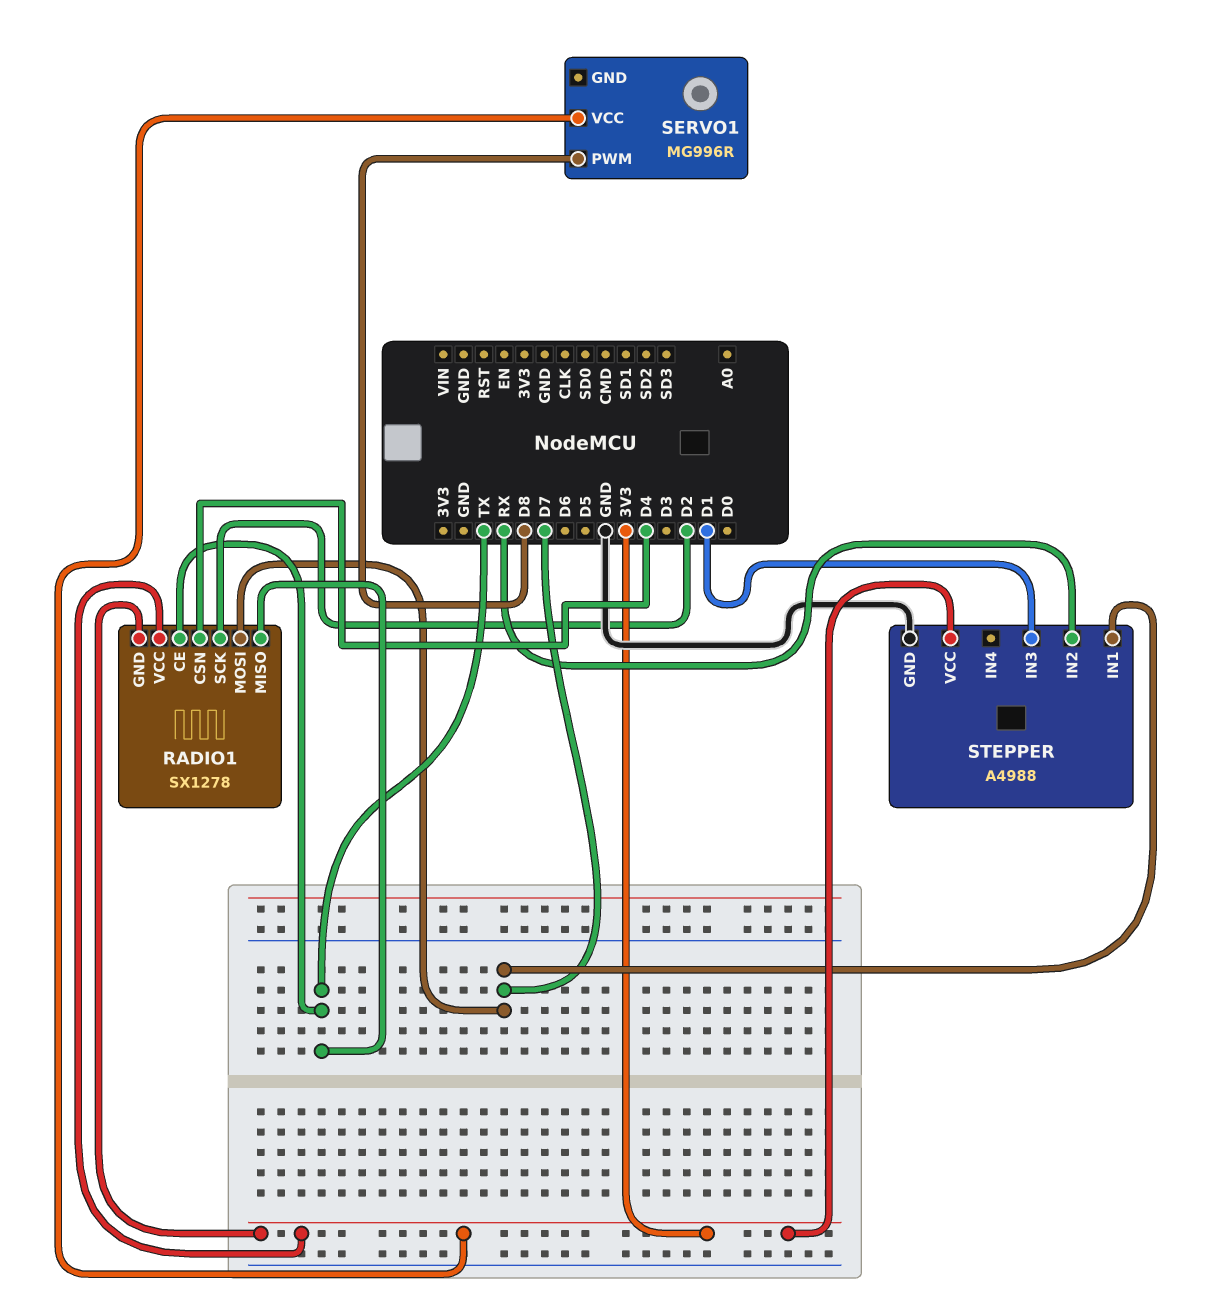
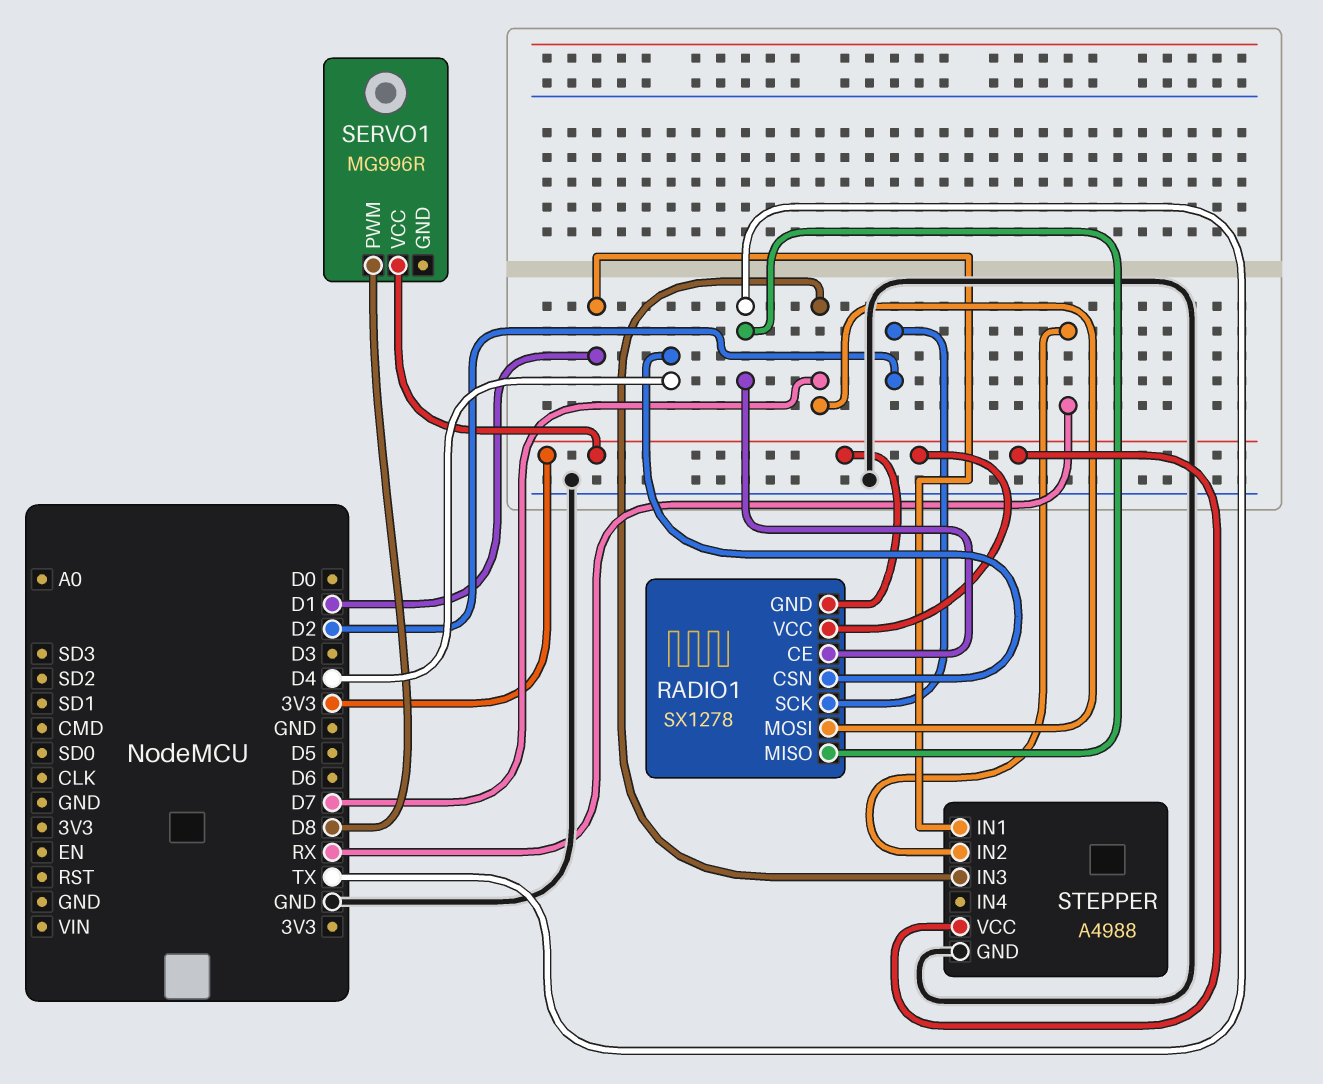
STEPPER pin IN1: D7 -> D1
STEPPER pin IN3: D1 -> D7

